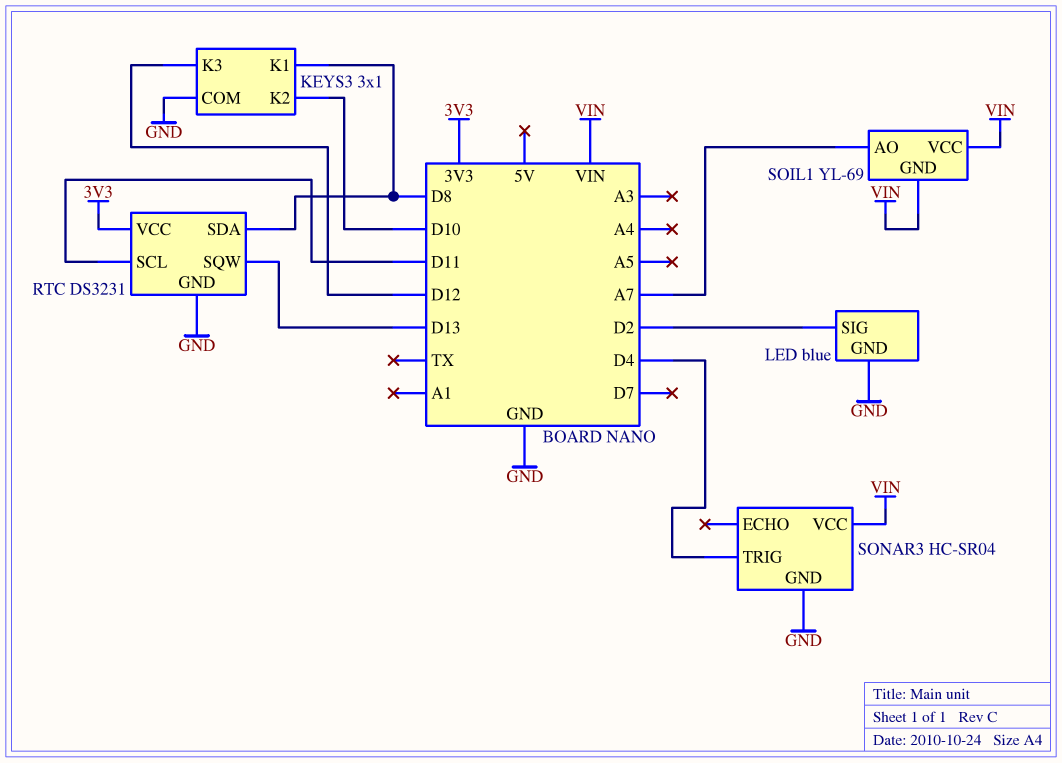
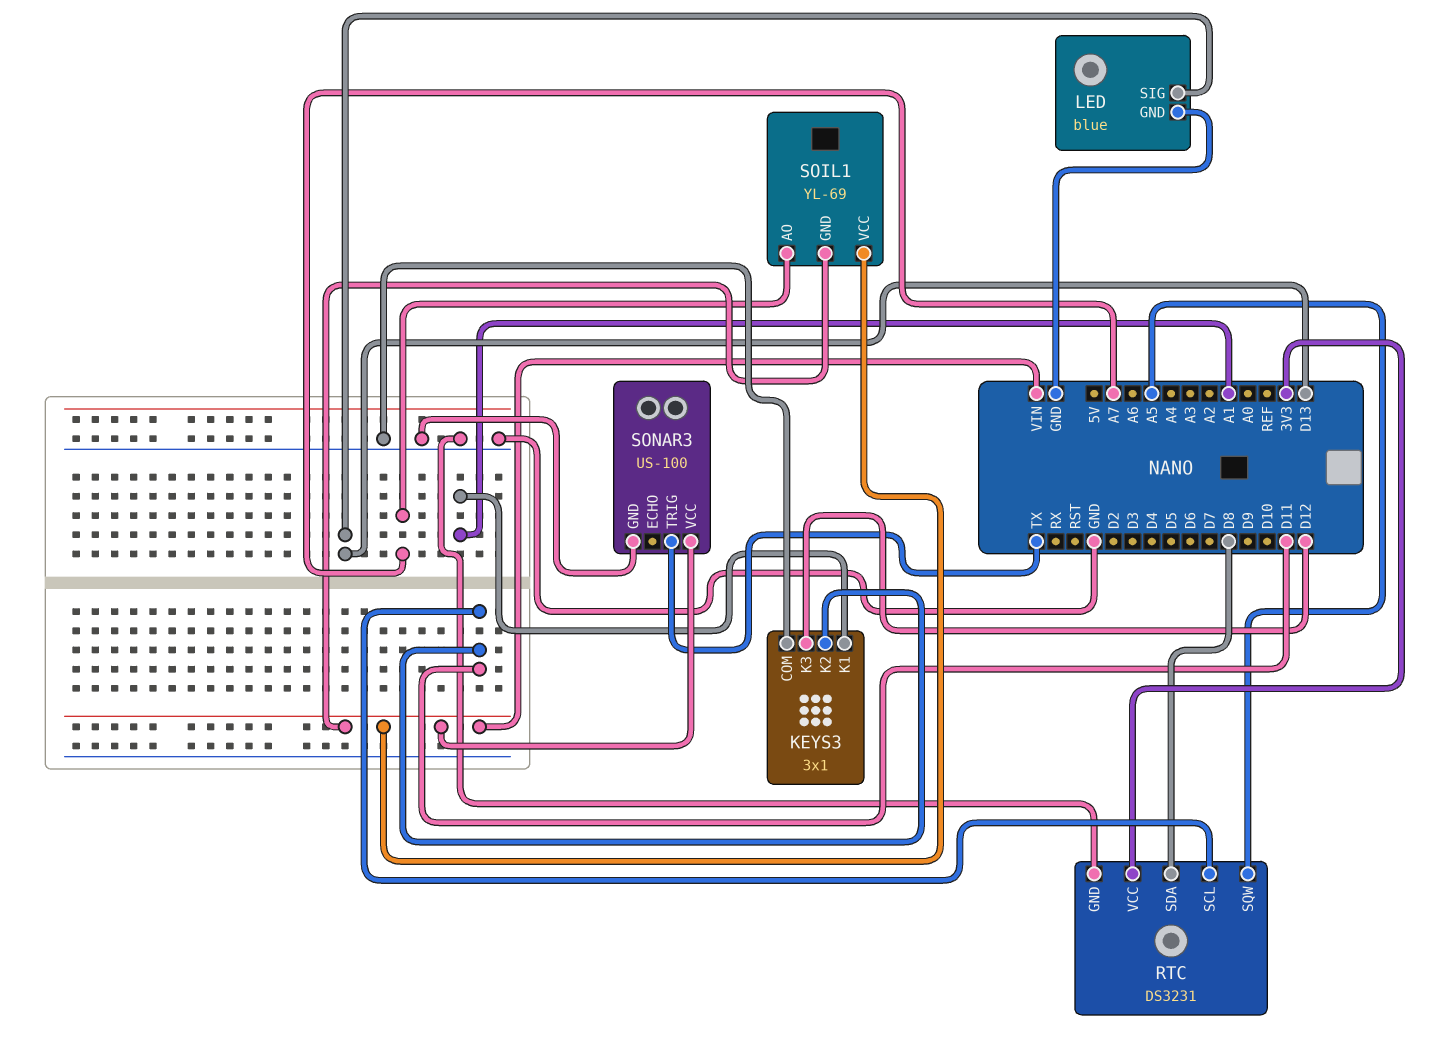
KEYS3 pin K1: D8 -> A1
KEYS3 pin K2: D10 -> D11
LED pin SIG: D2 -> D13
RTC pin SQW: D13 -> A5
SONAR3: HC-SR04 -> US-100
SONAR3 pin TRIG: D4 -> TX

